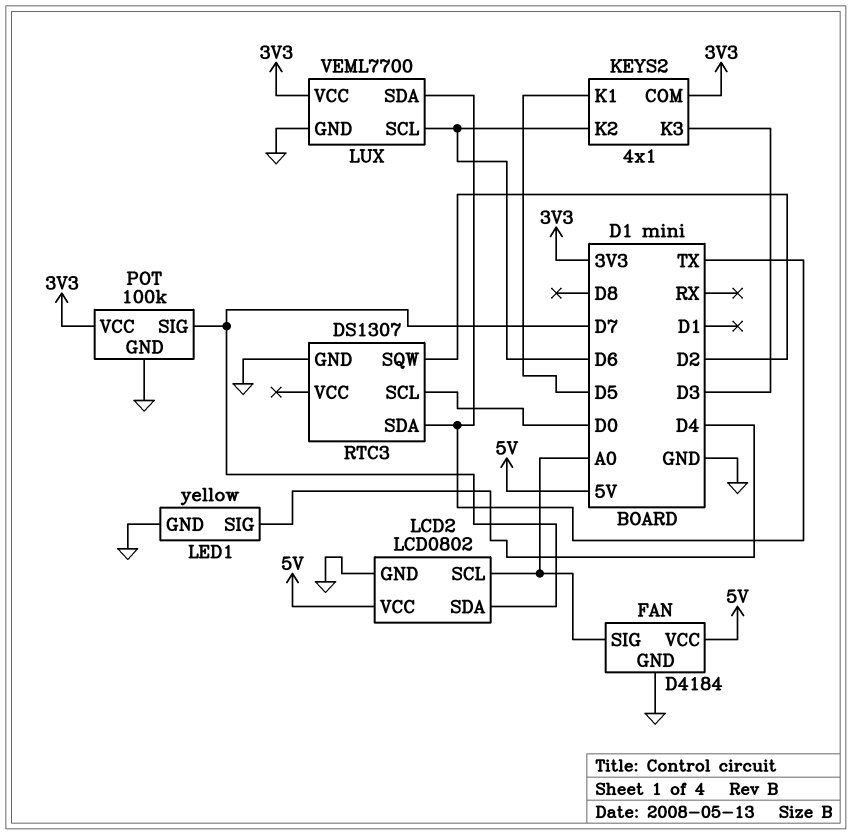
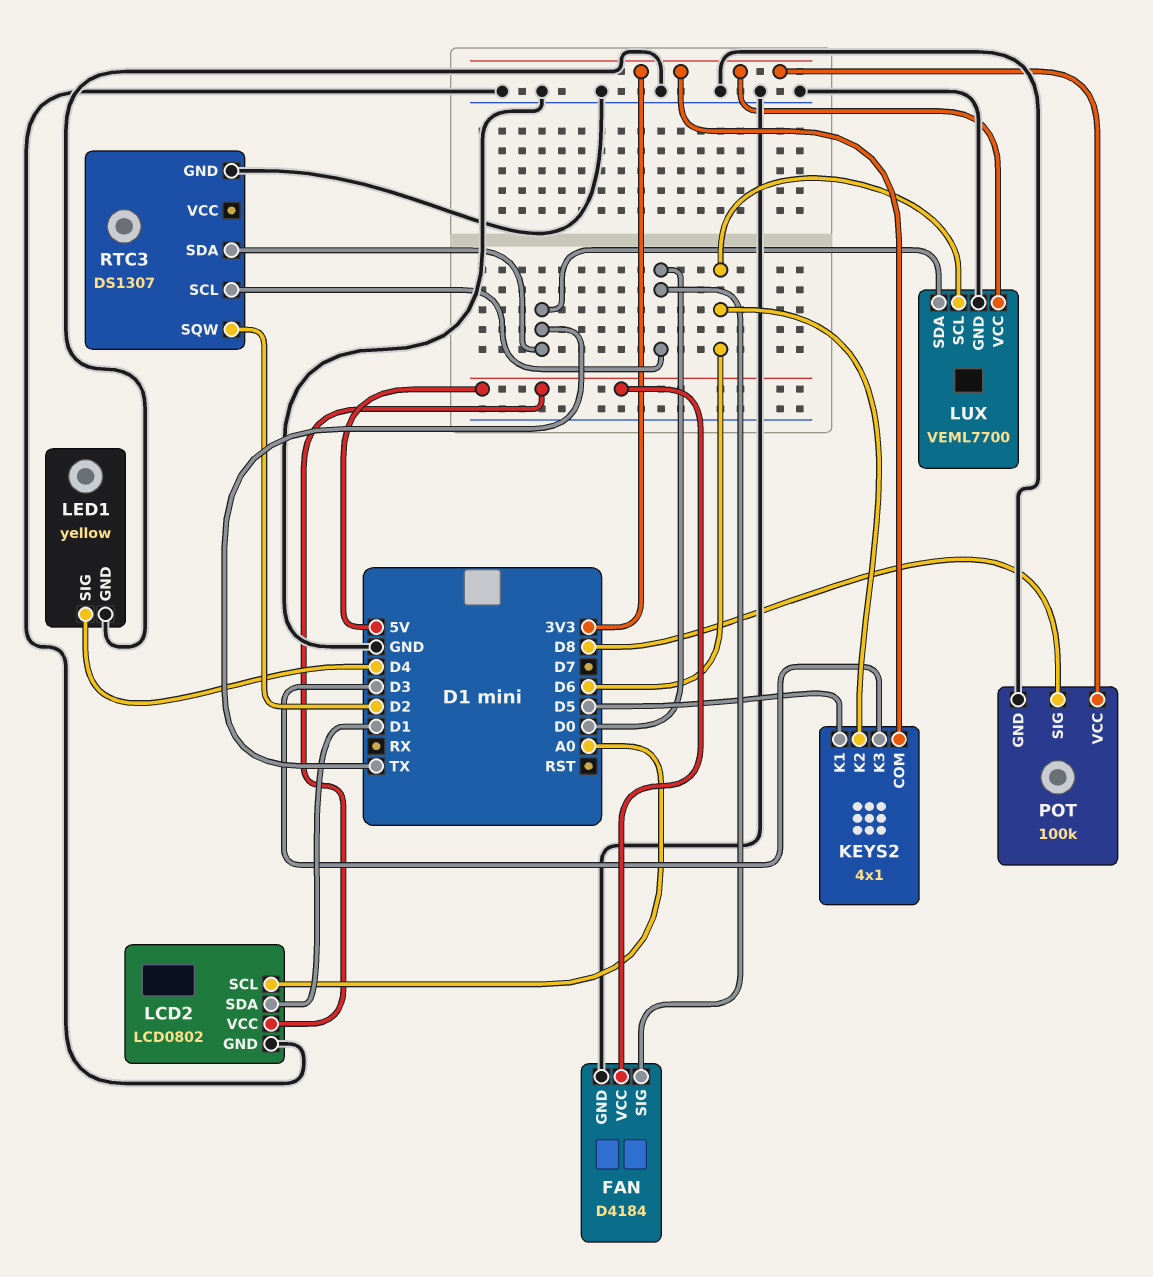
FAN pin SIG: A0 -> D0
LCD2 pin SDA: D7 -> D1
POT pin SIG: D7 -> D8

